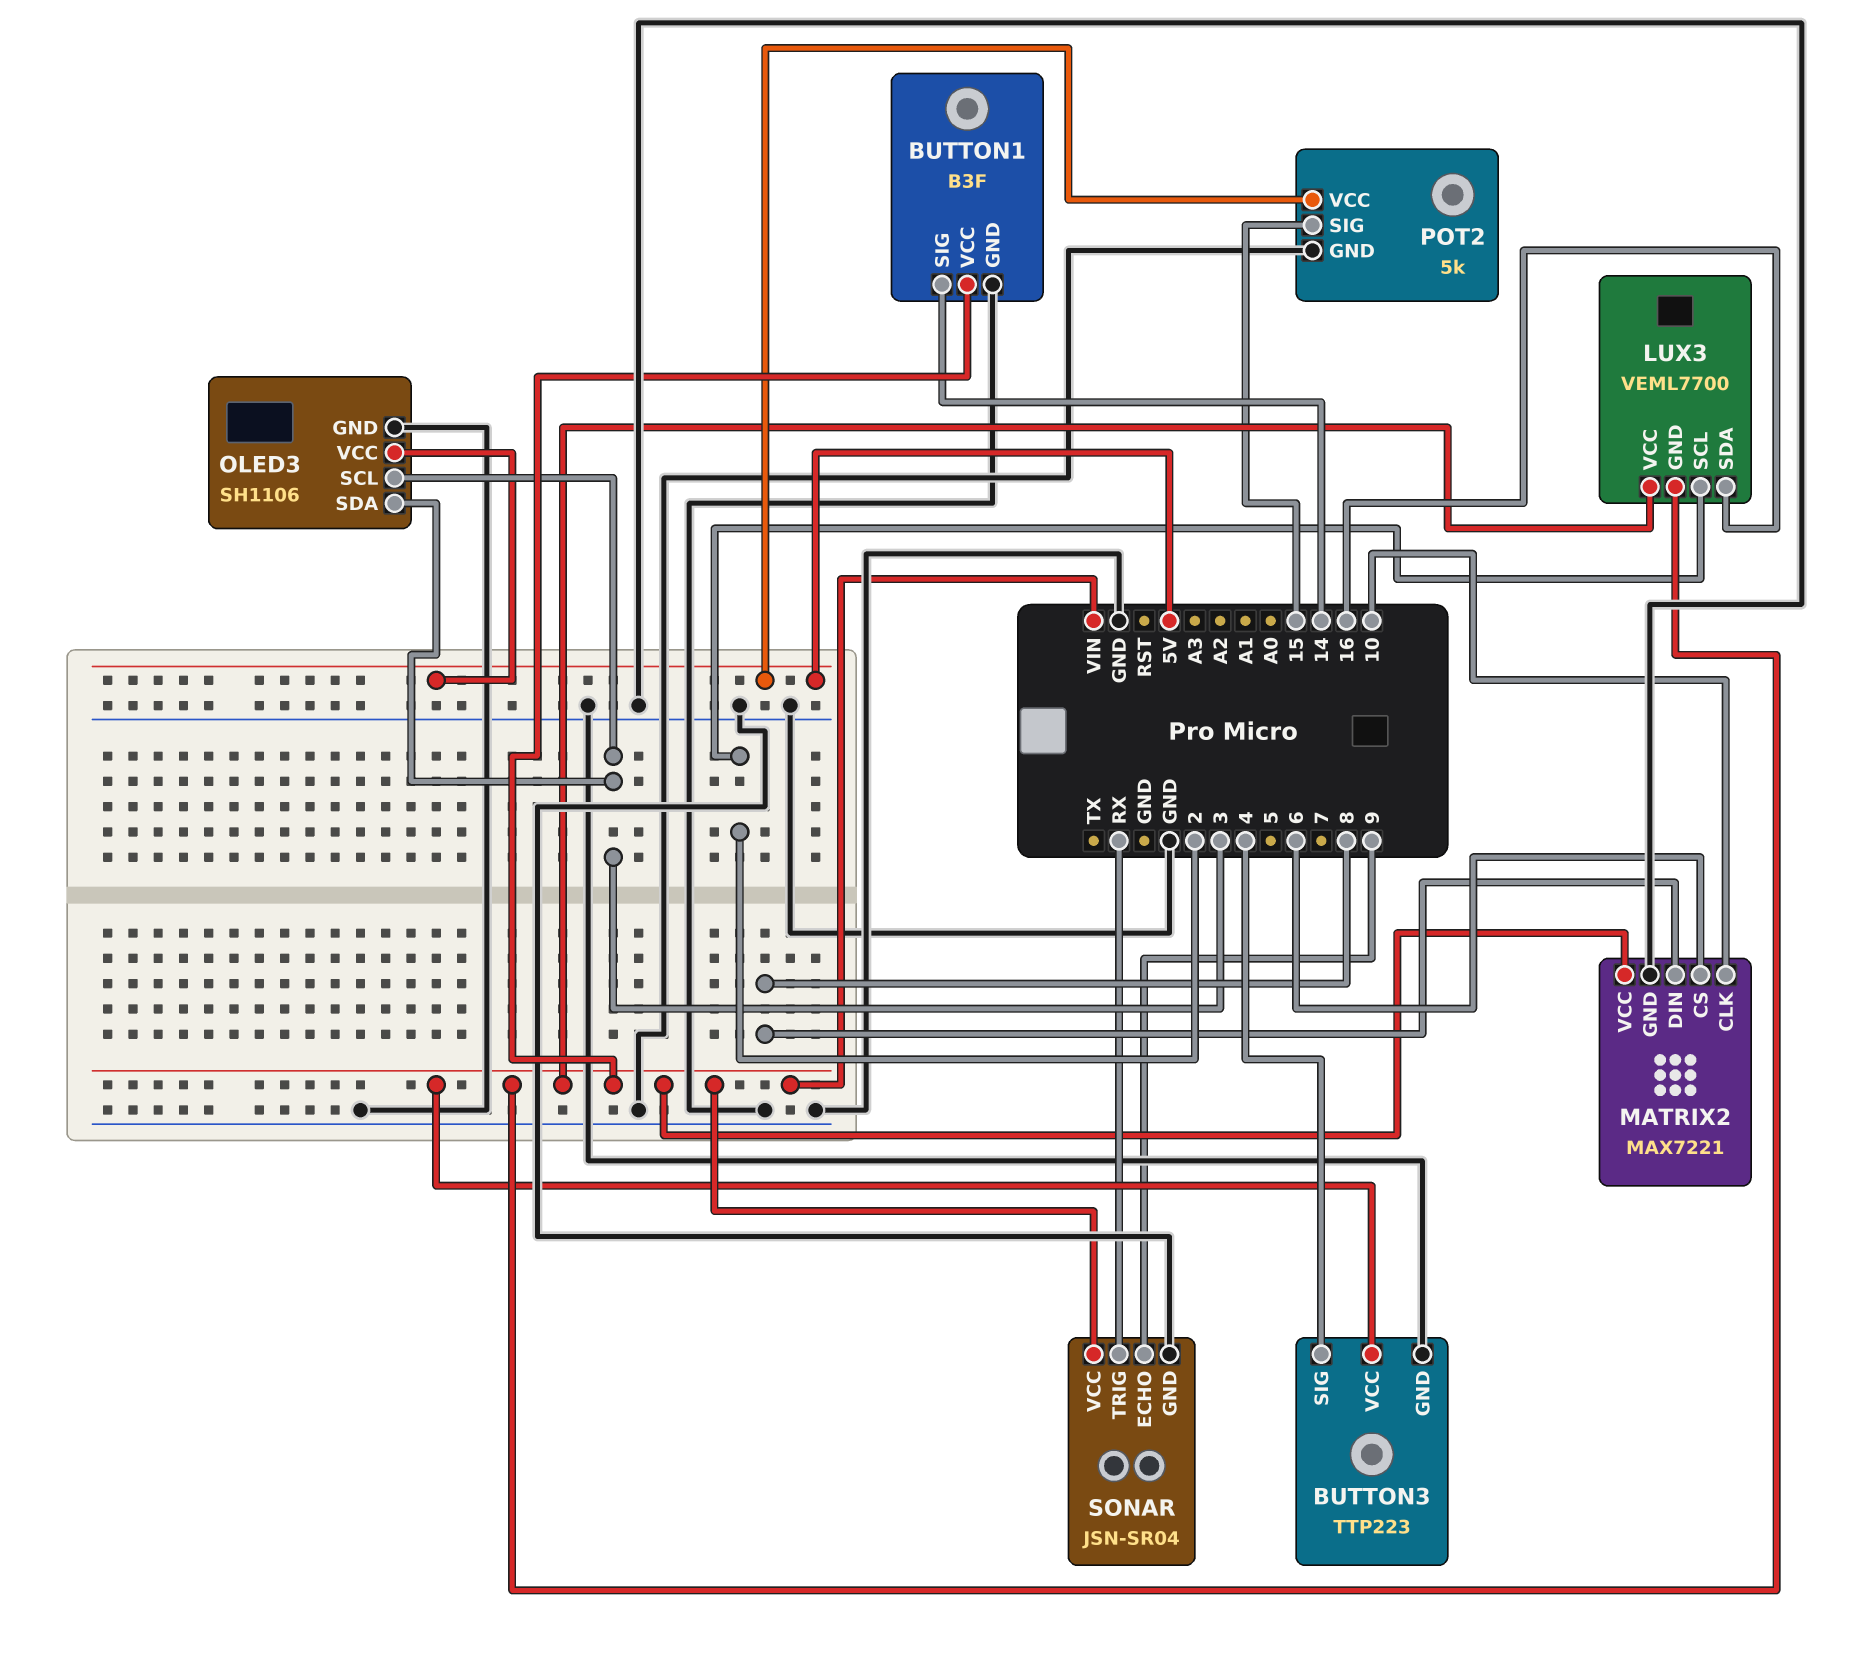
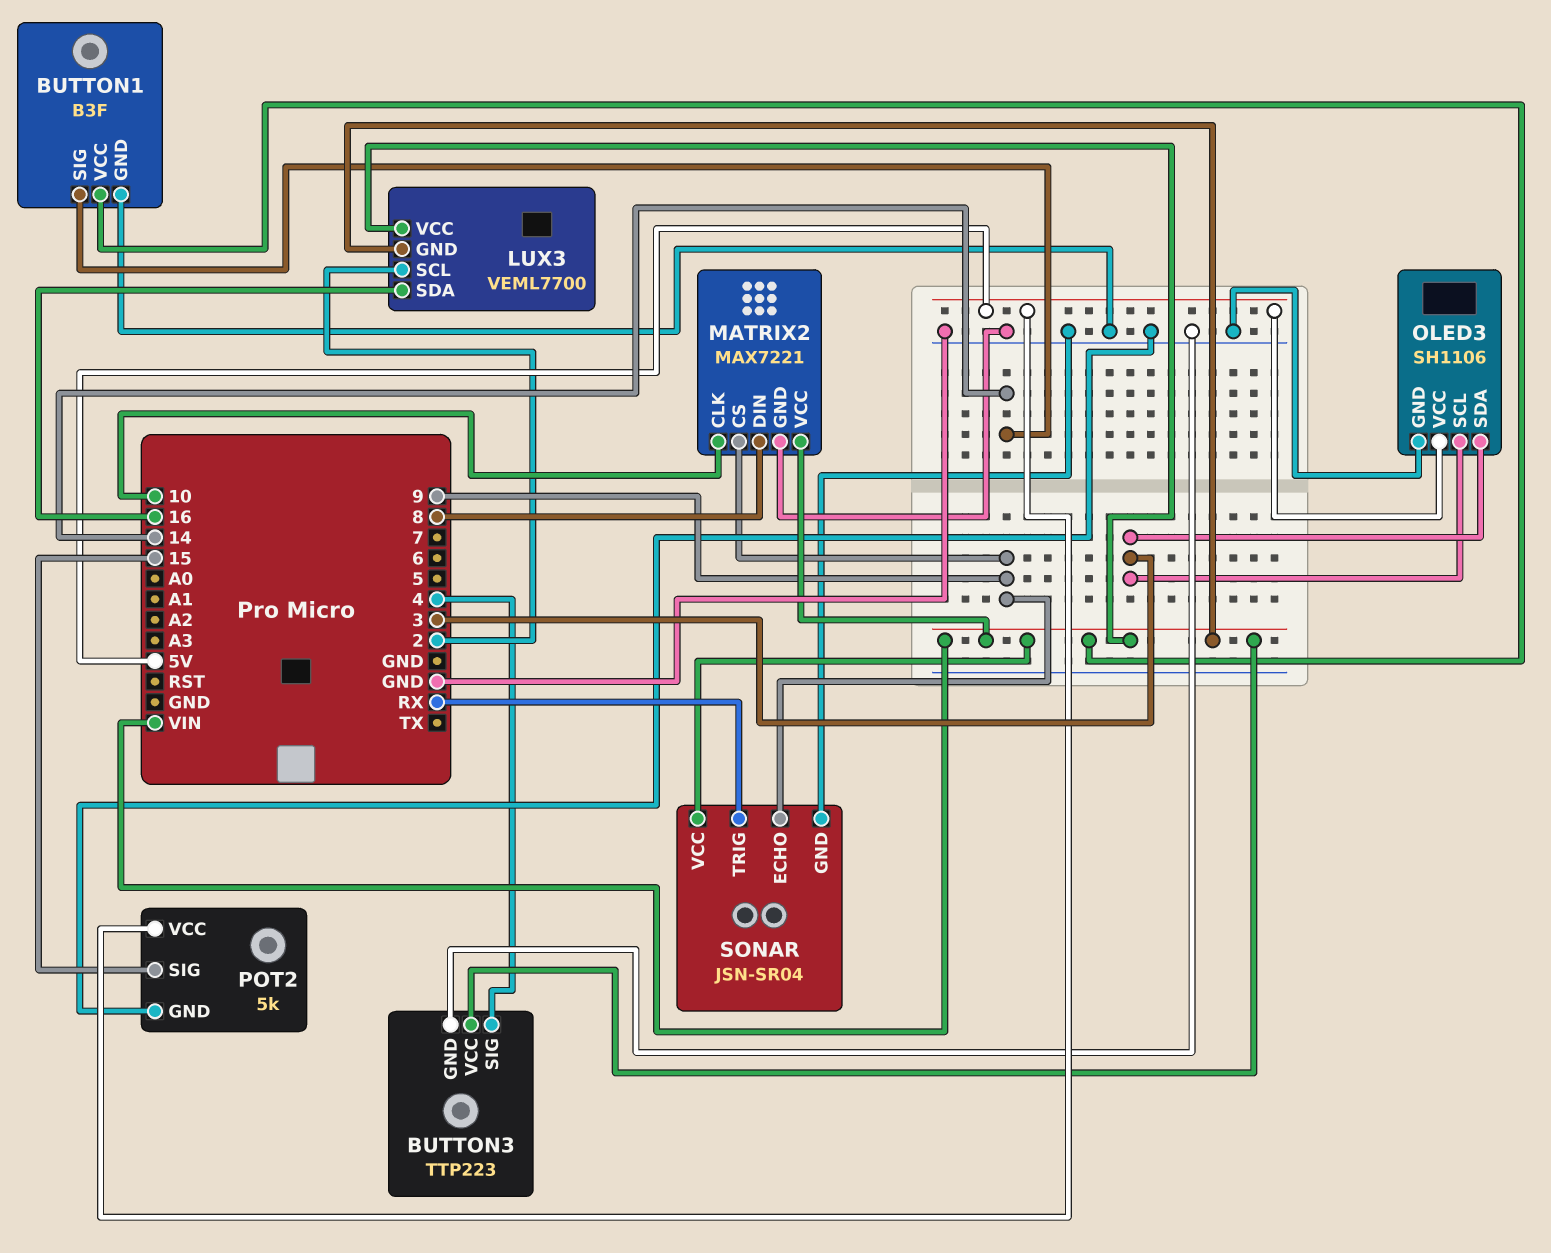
MATRIX2 pin CS: 6 -> 9

